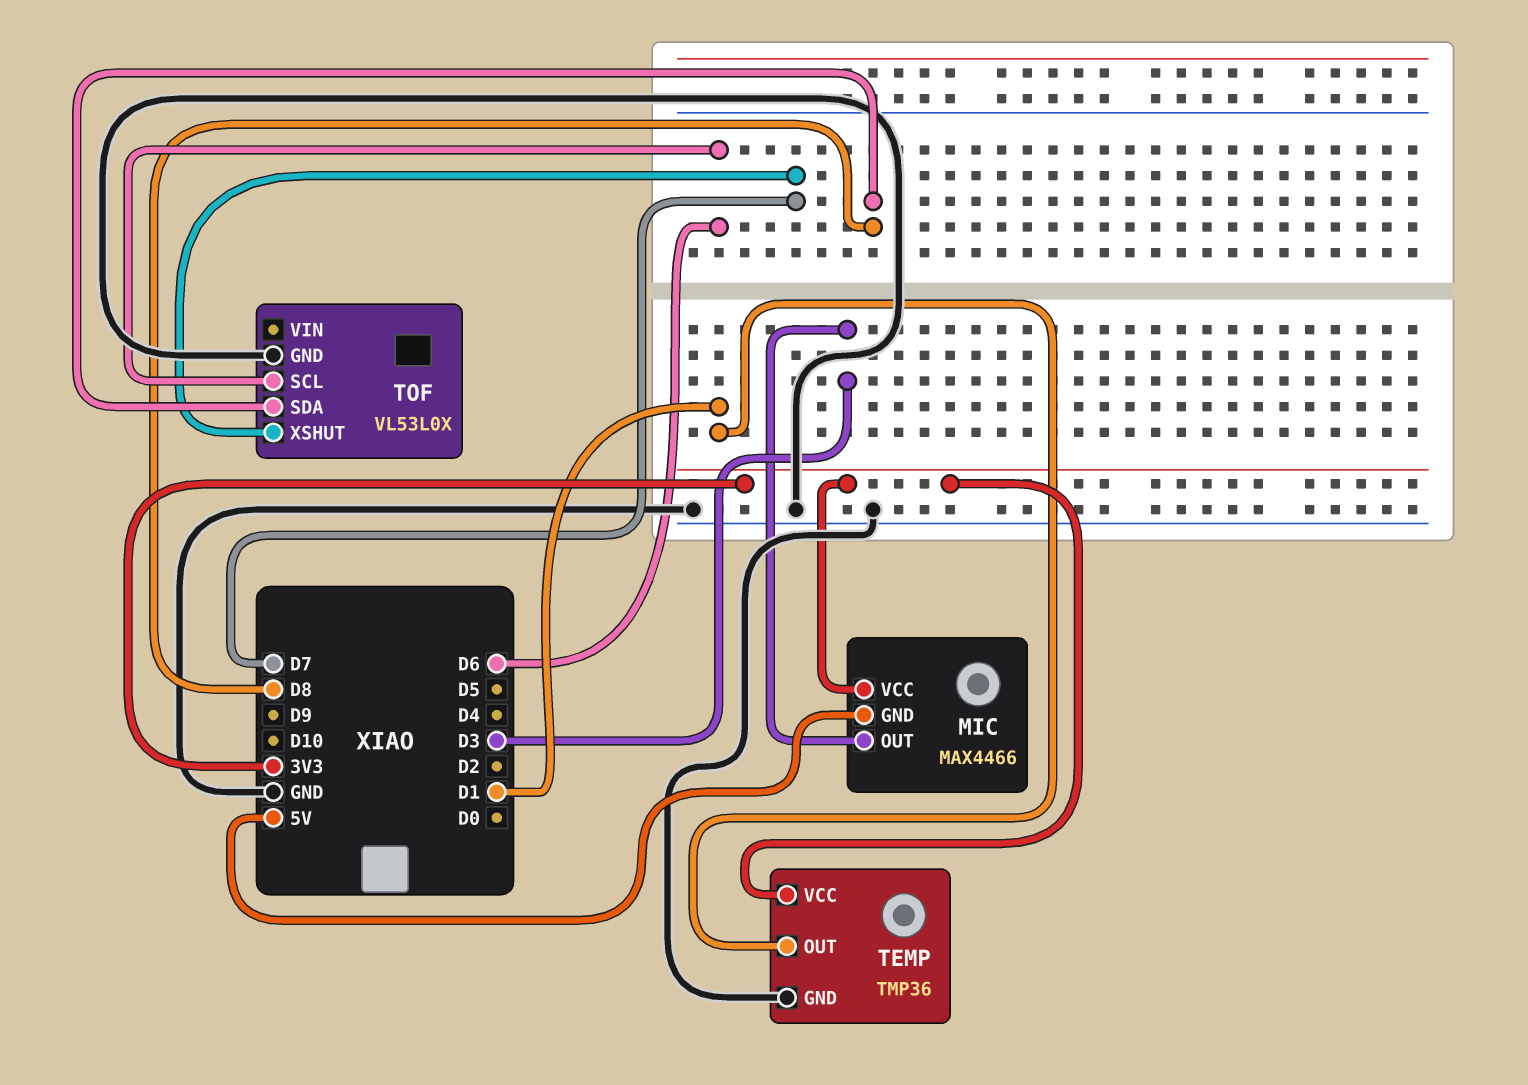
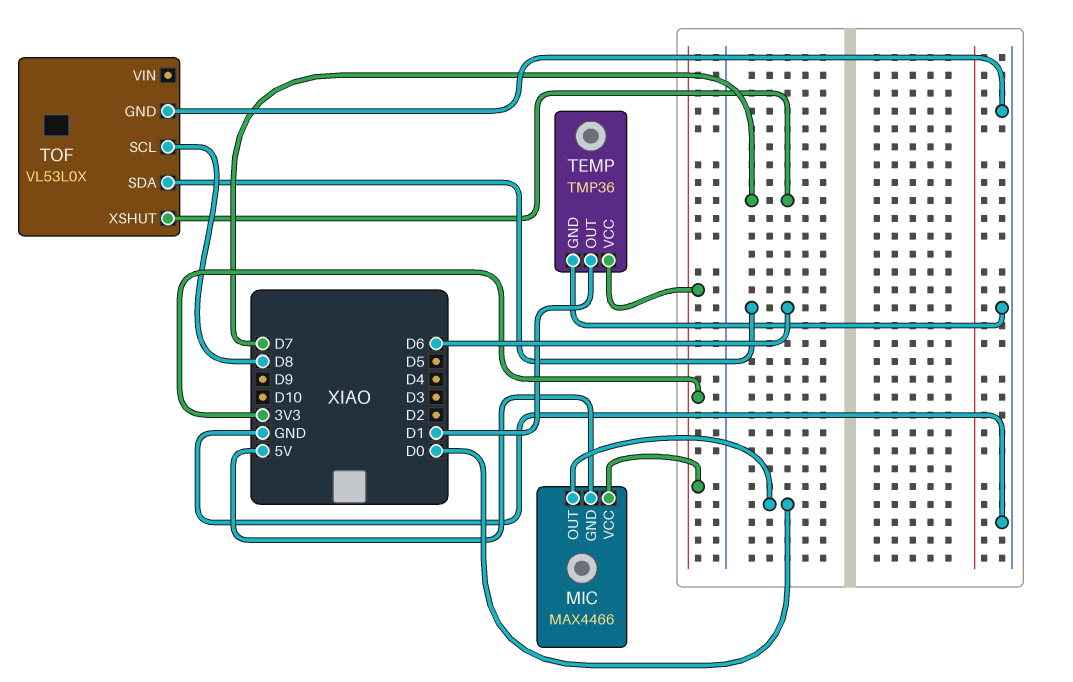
MIC pin OUT: D3 -> D0
TOF pin SCL: D6 -> D8
TOF pin SDA: D8 -> D6

